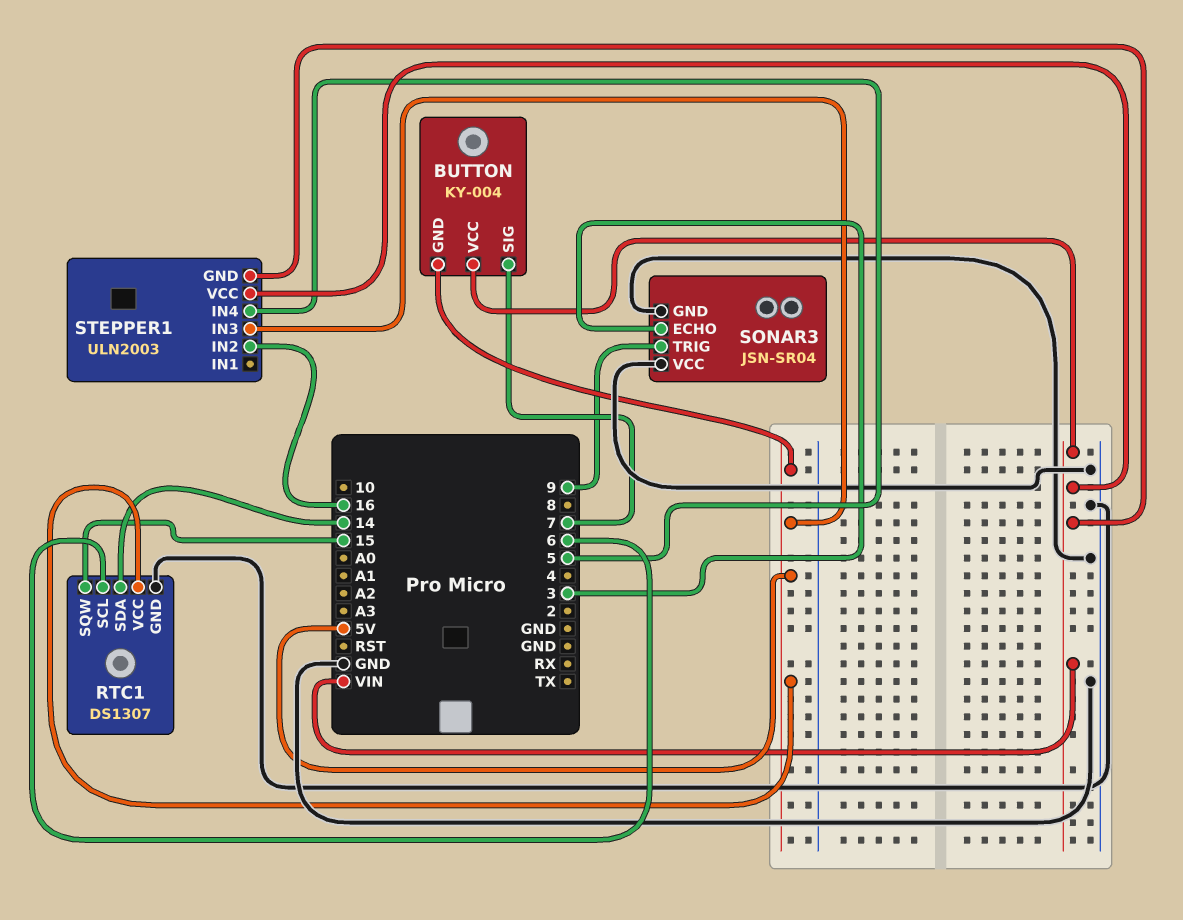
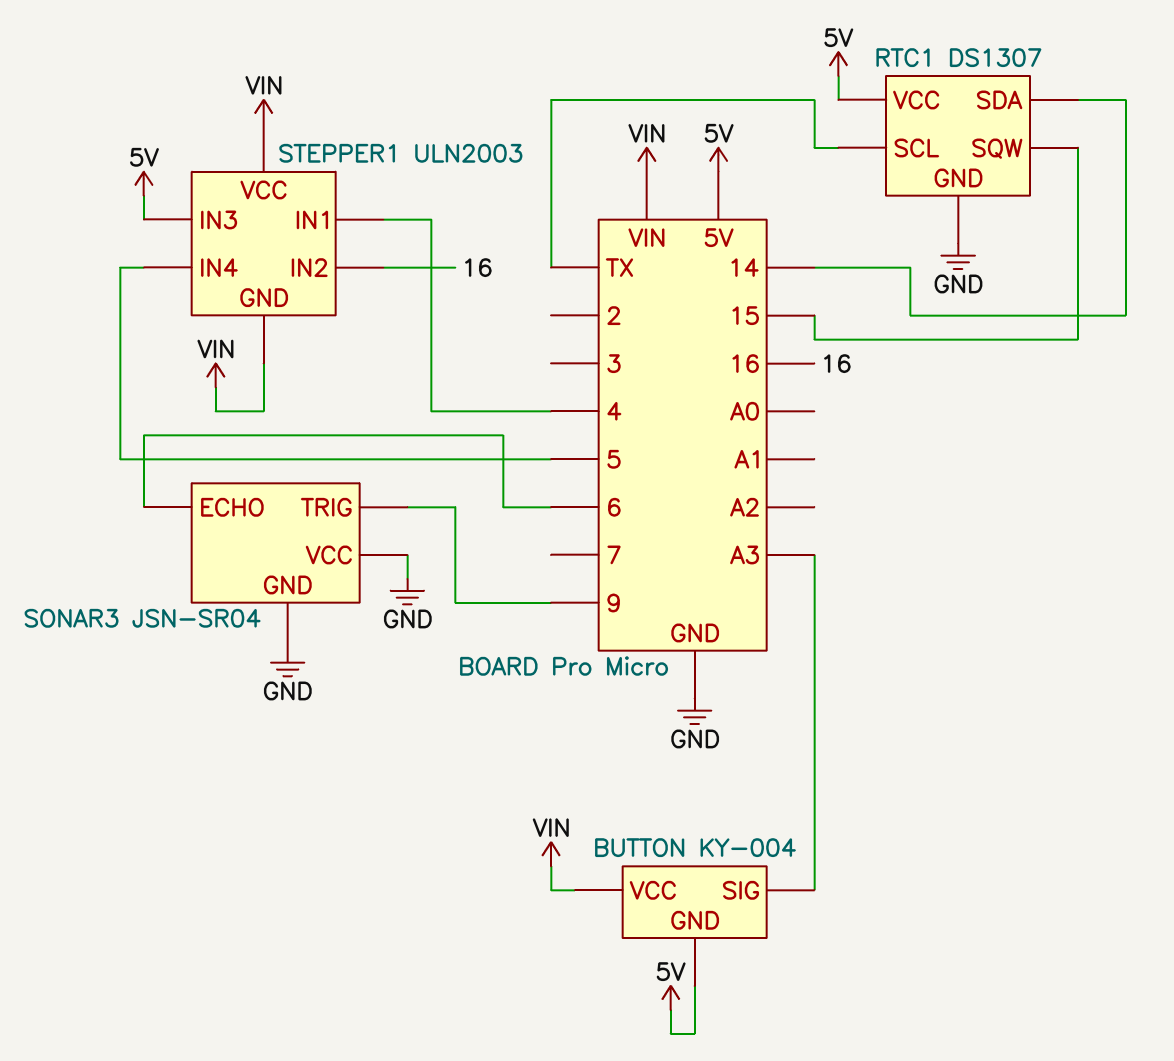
BUTTON pin SIG: 7 -> A3
RTC1 pin SCL: 6 -> TX
SONAR3 pin ECHO: 3 -> 6
STEPPER1 pin IN1: none -> 4

